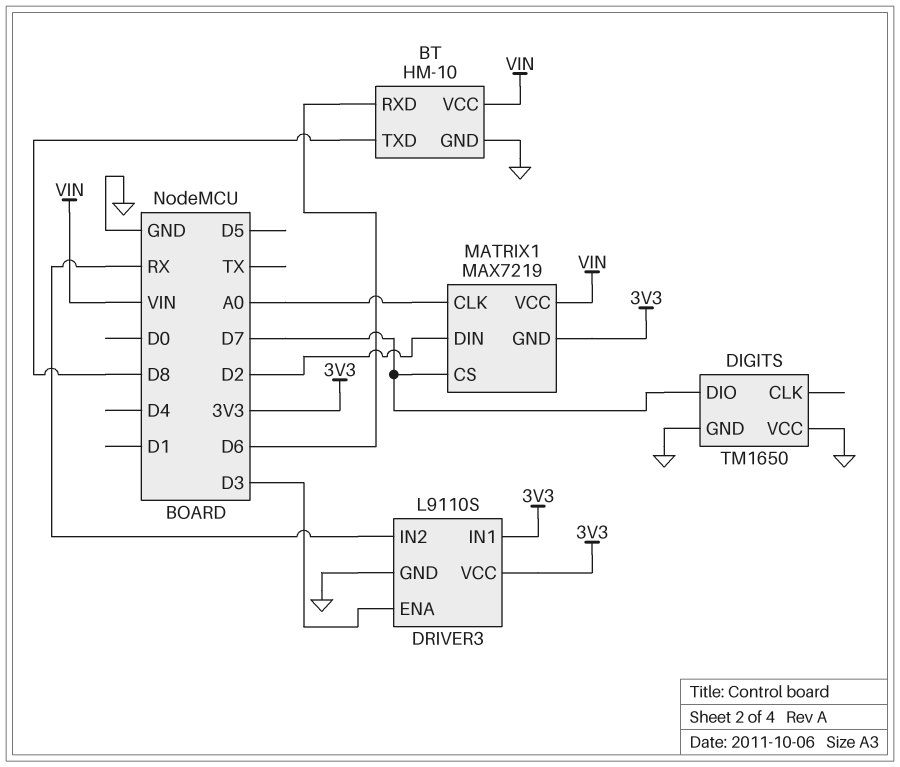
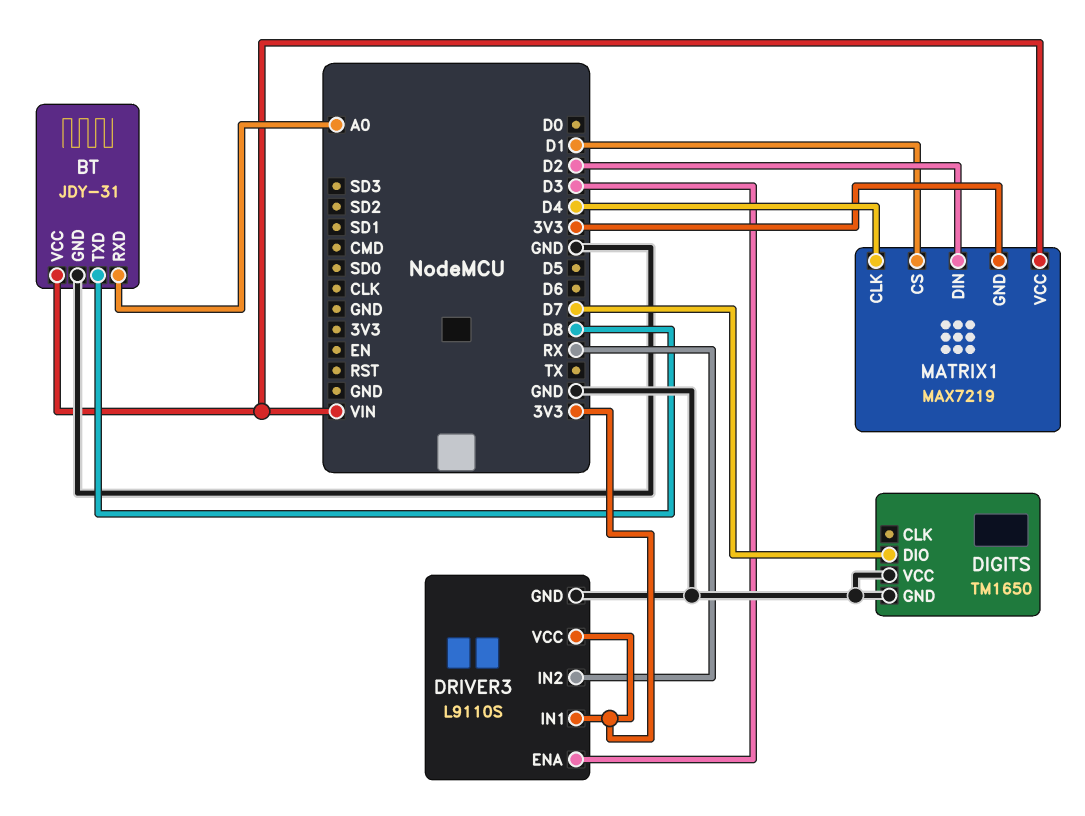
BT: HM-10 -> JDY-31
BT pin RXD: D6 -> A0
MATRIX1 pin CLK: A0 -> D4
MATRIX1 pin CS: D7 -> D1

